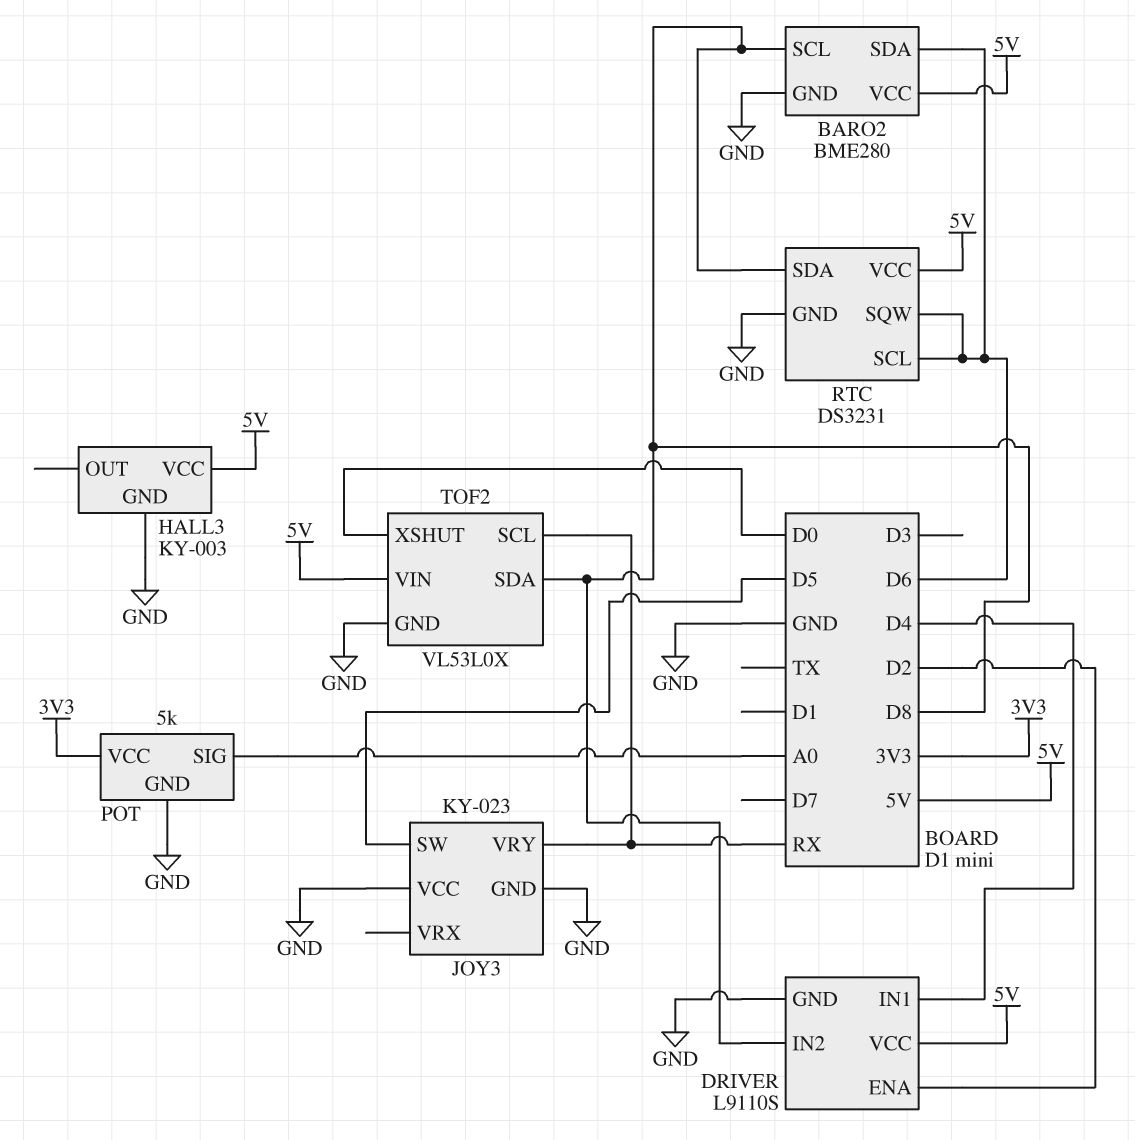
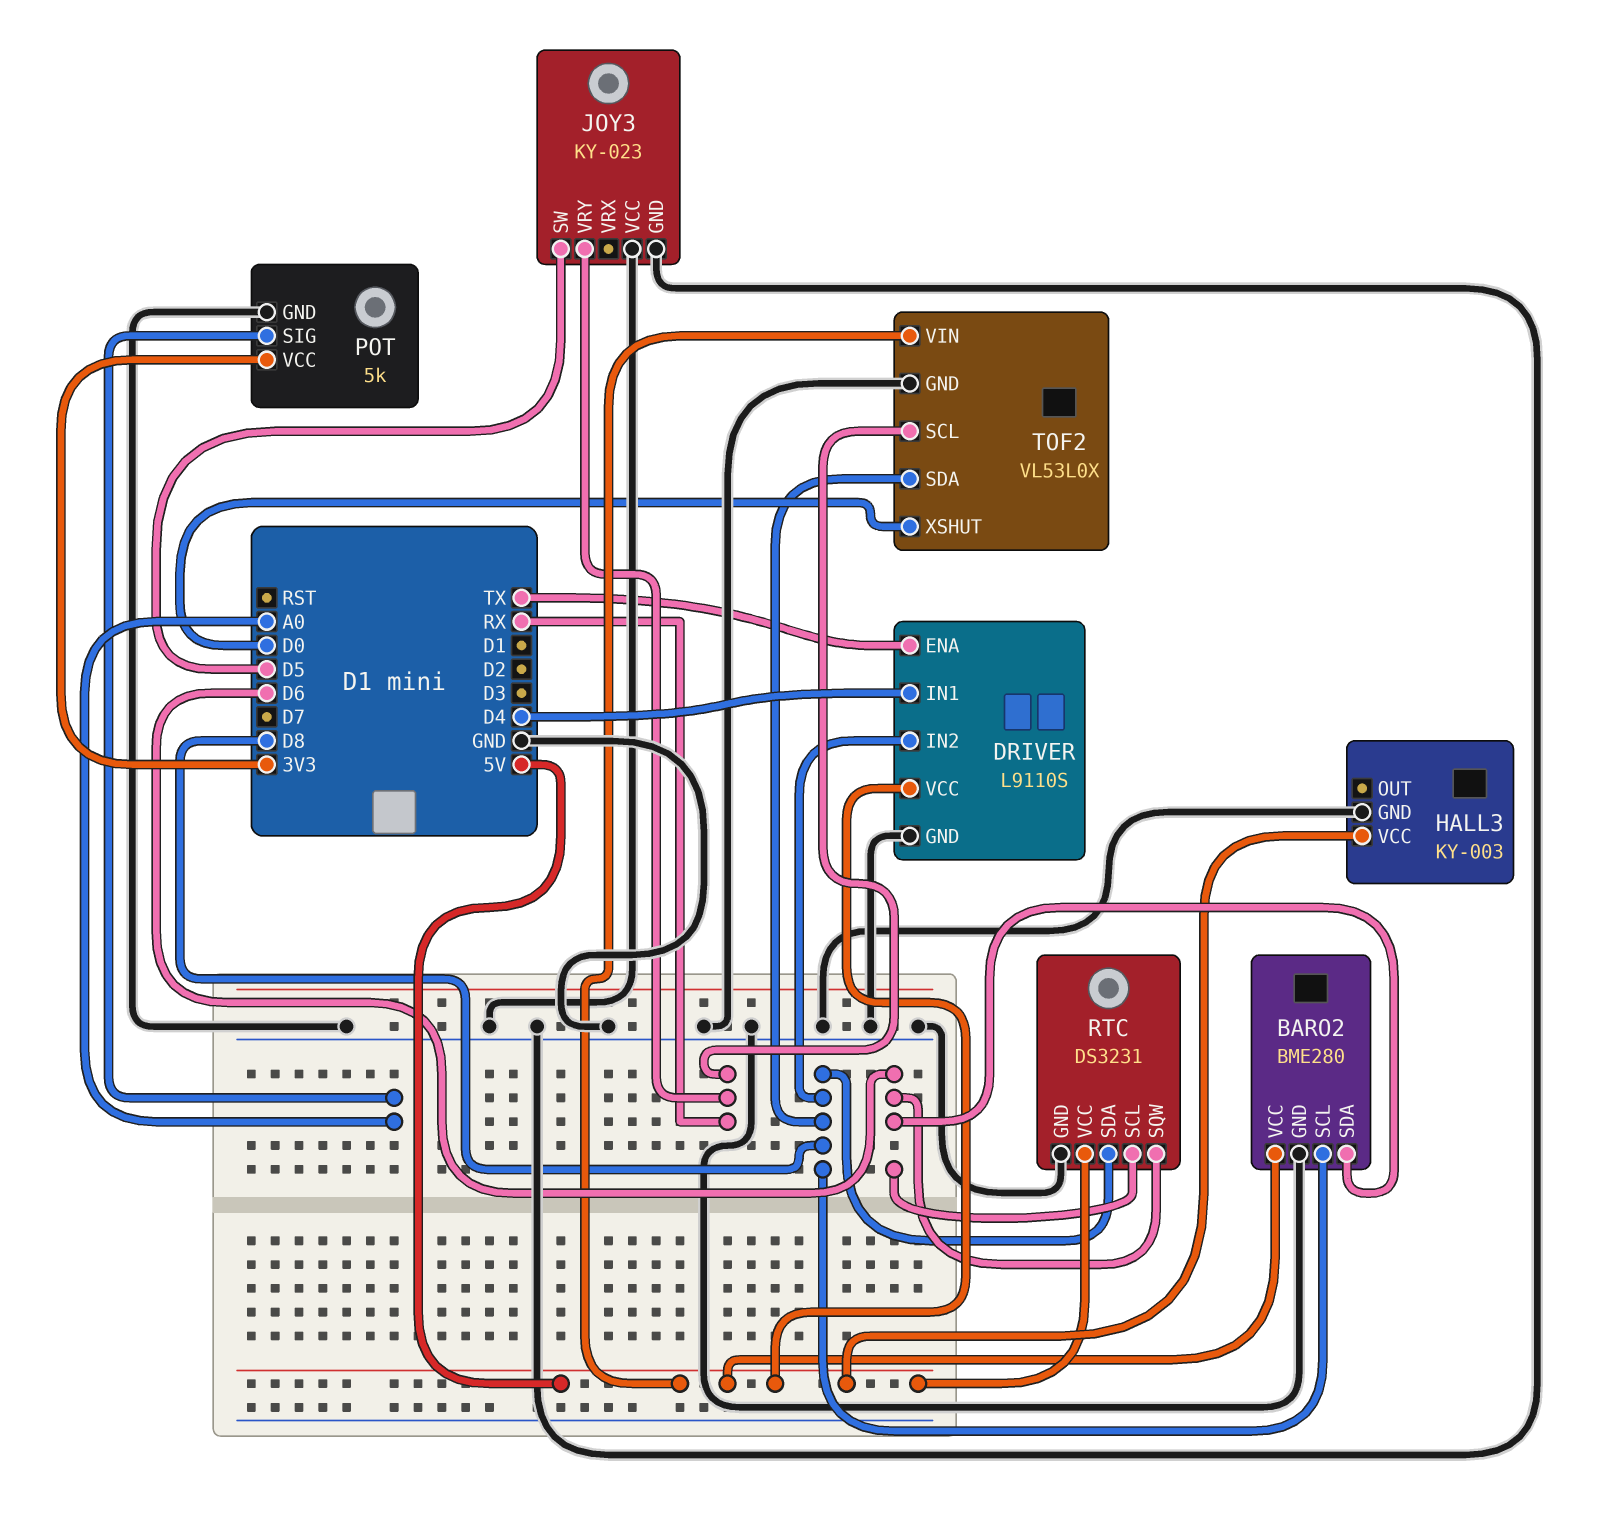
DRIVER pin ENA: D2 -> TX

